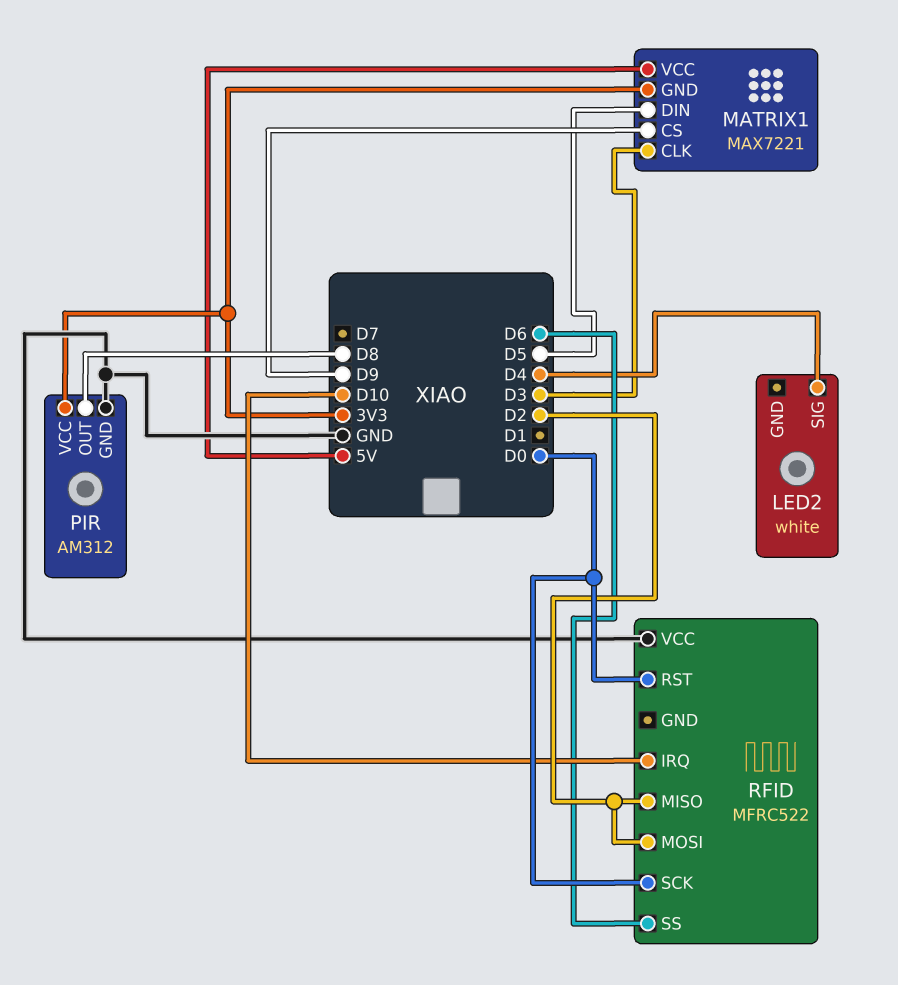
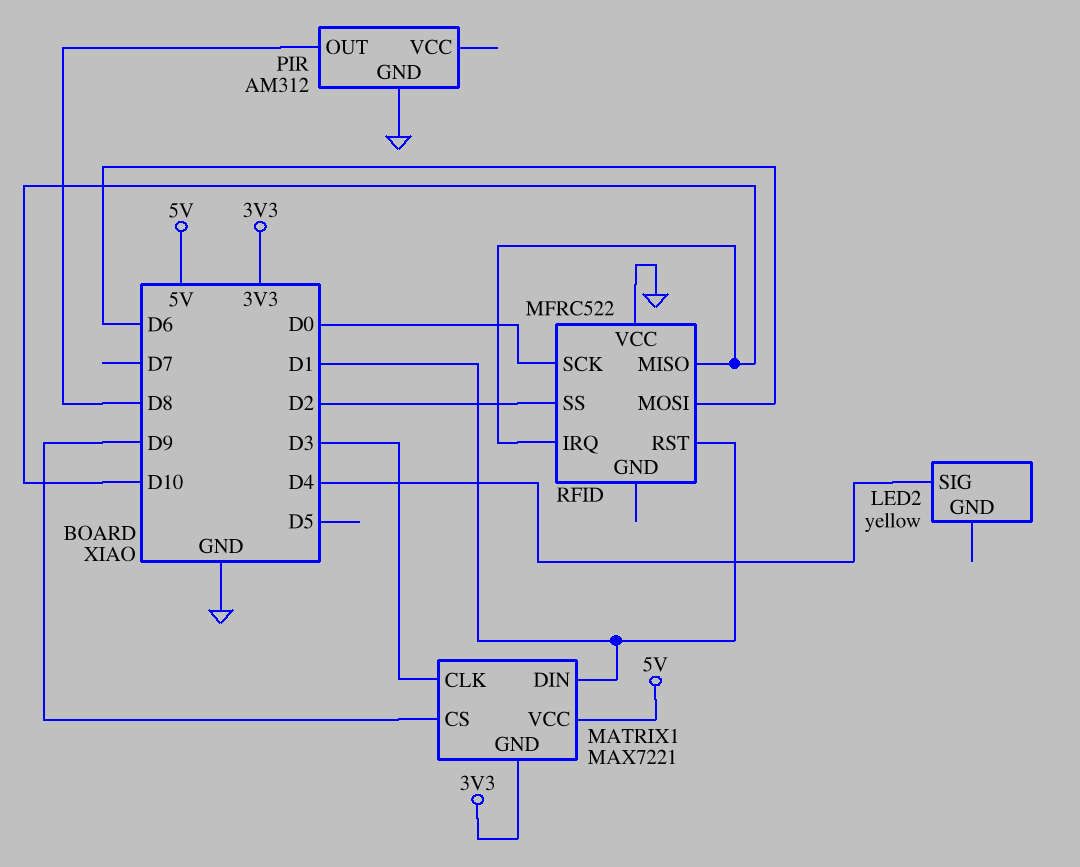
LED2: white -> yellow
MATRIX1 pin DIN: D5 -> D1
PIR pin VCC: 3V3 -> none
RFID pin MISO: D2 -> D10
RFID pin MOSI: D2 -> D6
RFID pin RST: D0 -> D1
RFID pin SS: D6 -> D2

